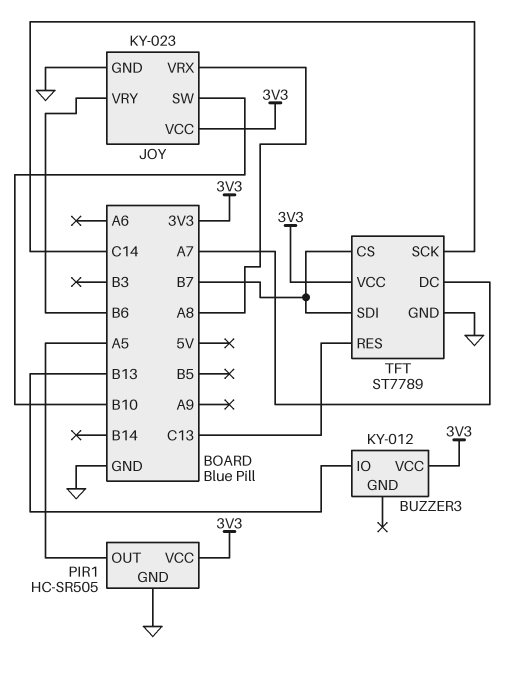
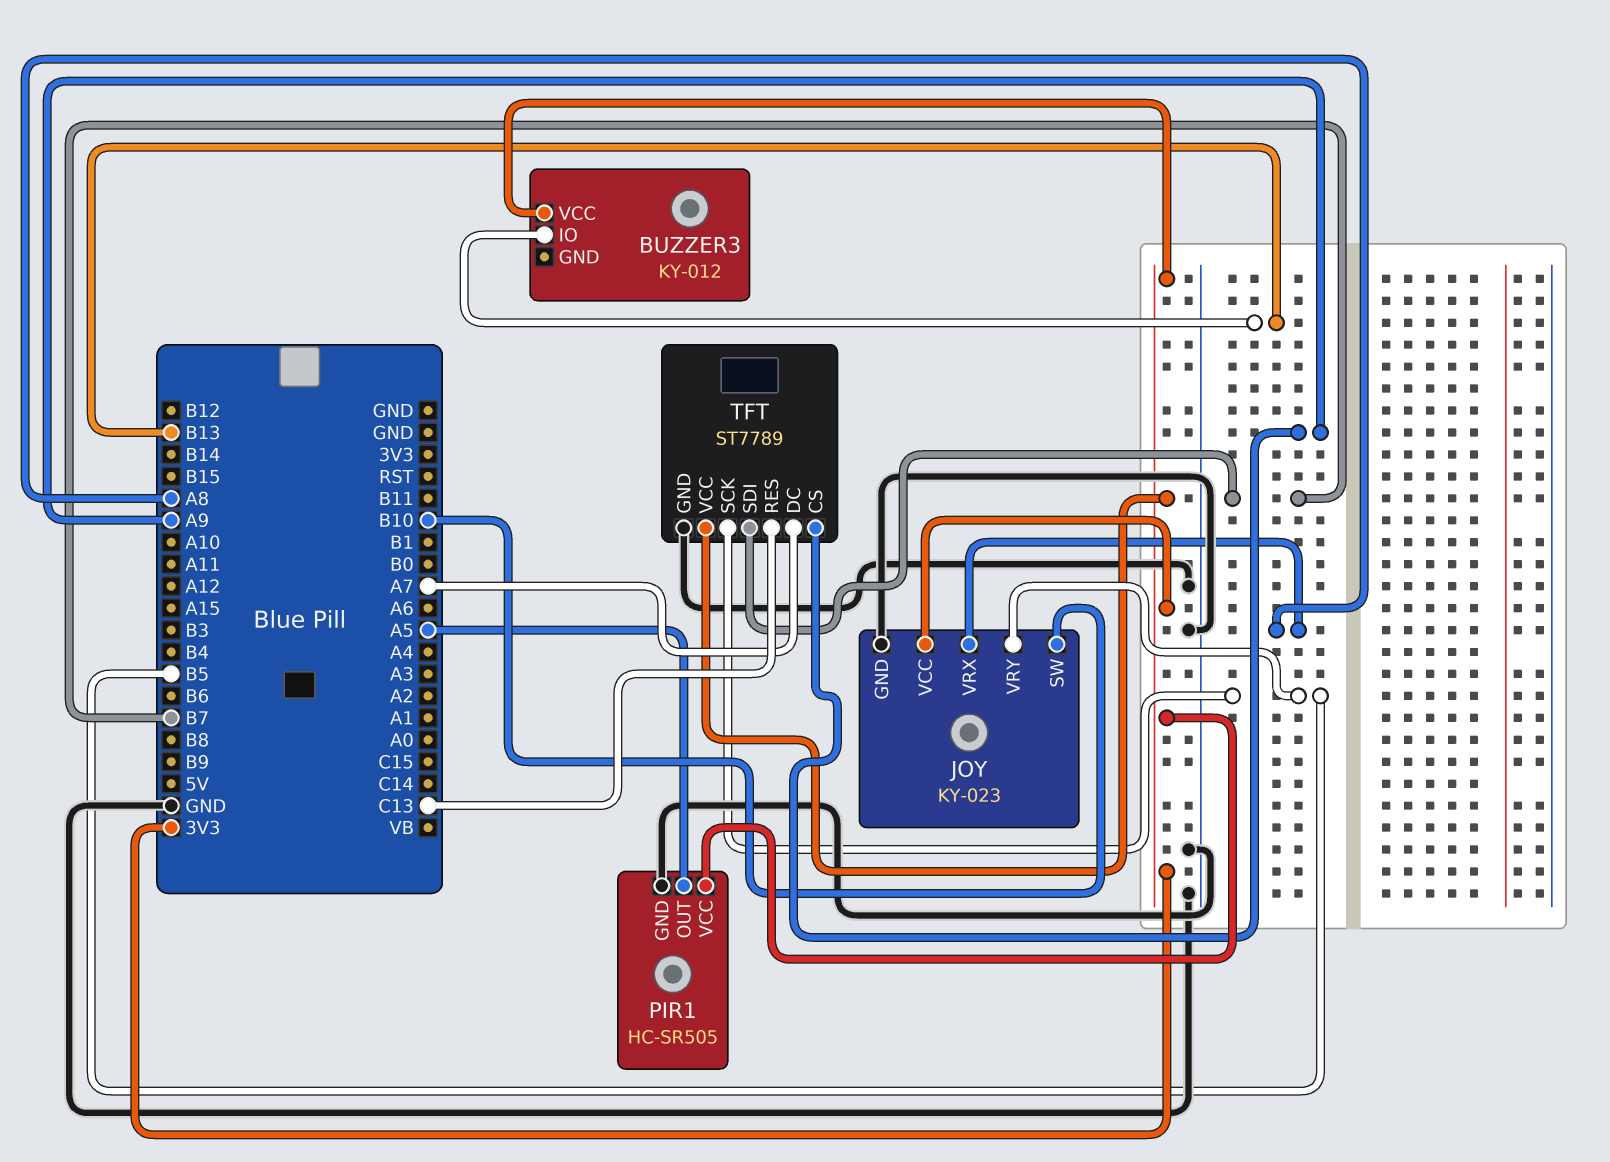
JOY pin VRY: B6 -> B5
TFT pin CS: B7 -> A9
TFT pin SCK: C14 -> B5

